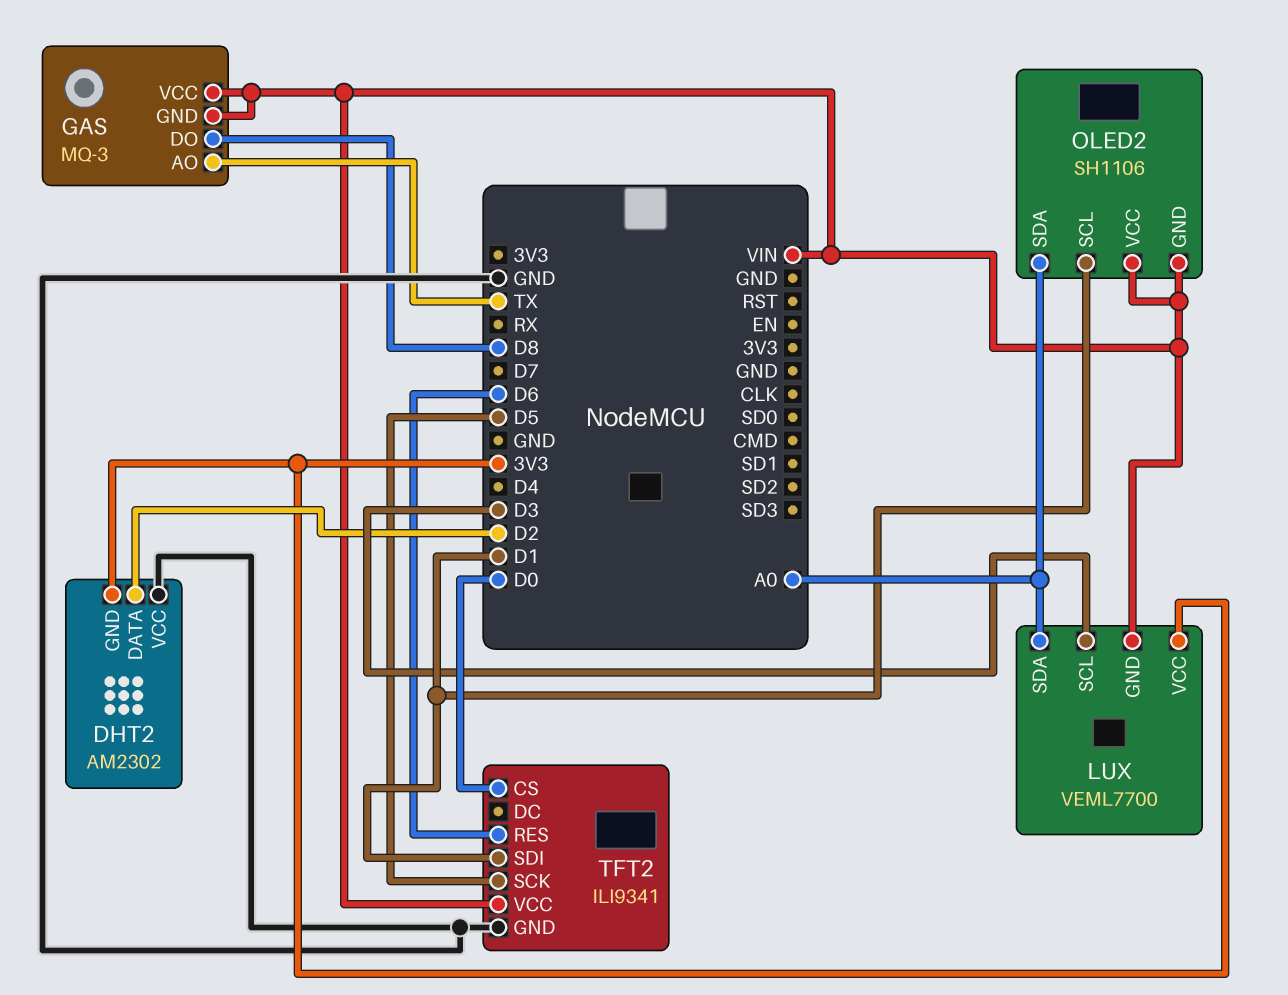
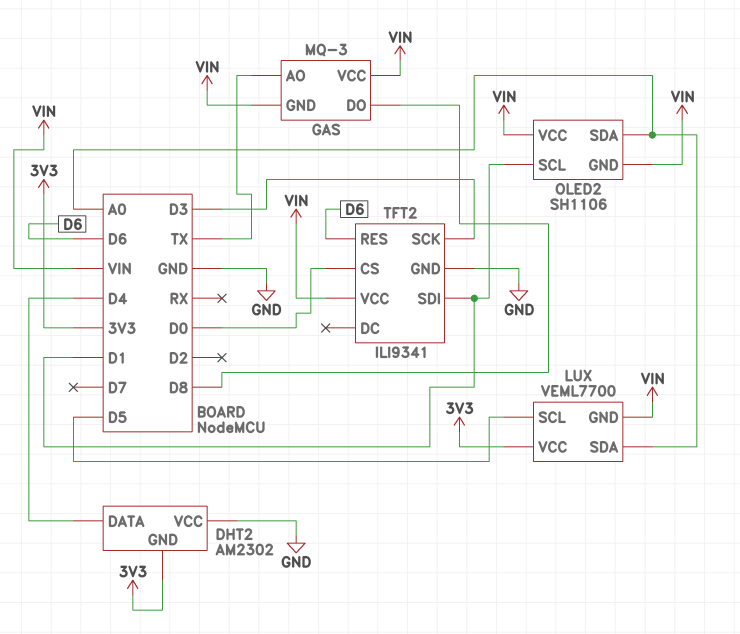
DHT2 pin DATA: D2 -> D4
LUX pin SCL: D3 -> D5
TFT2 pin SCK: D5 -> D3

